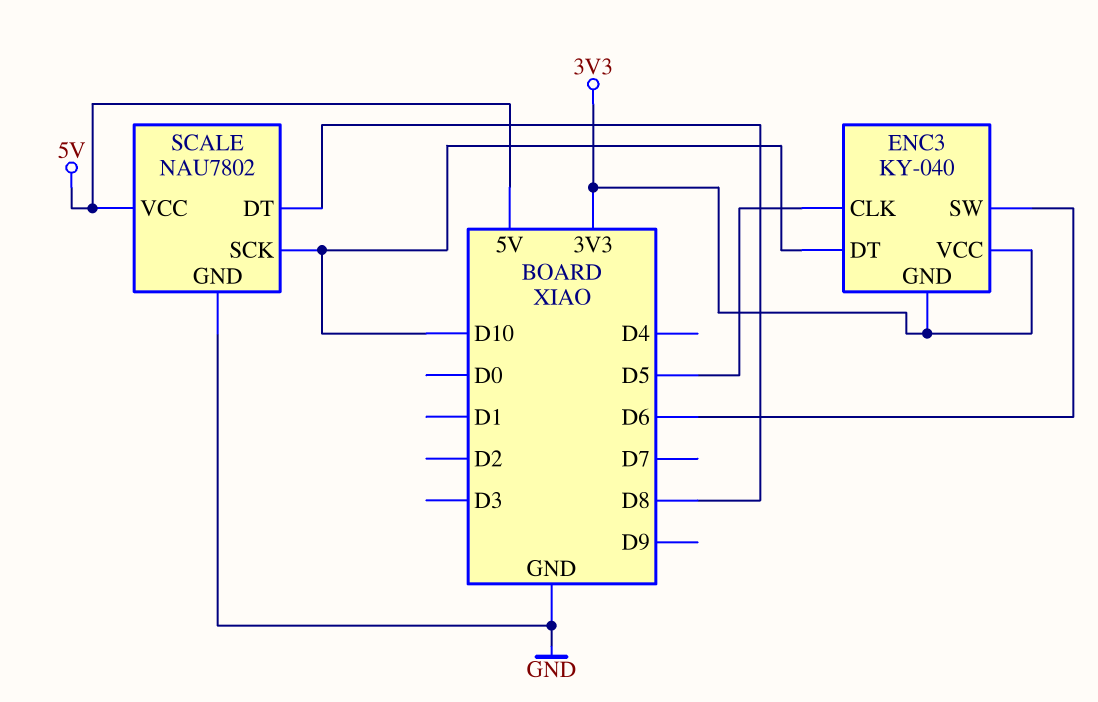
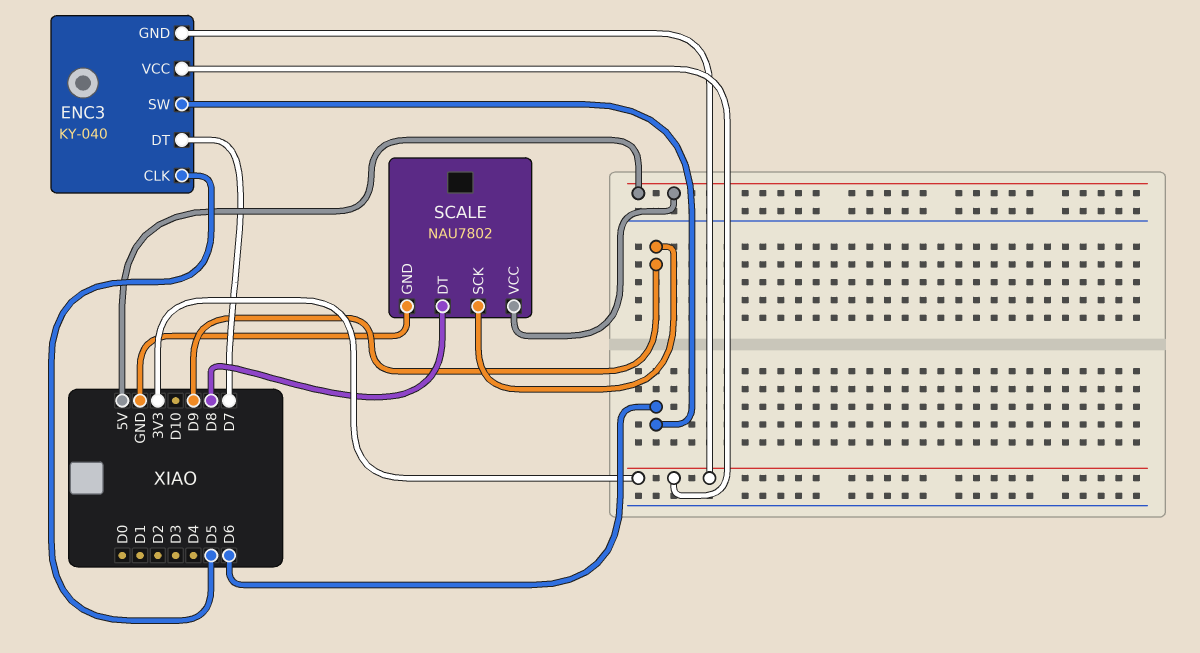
ENC3 pin DT: D10 -> D7
SCALE pin SCK: D10 -> D9

